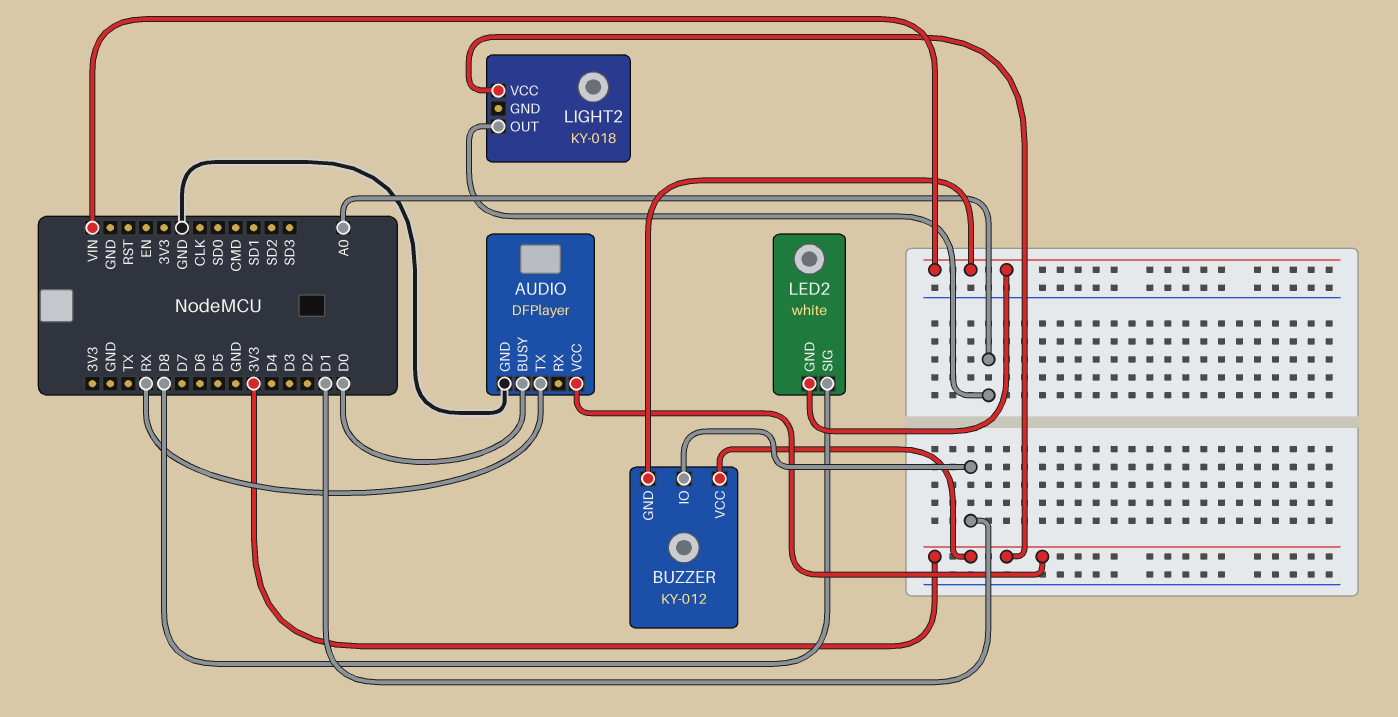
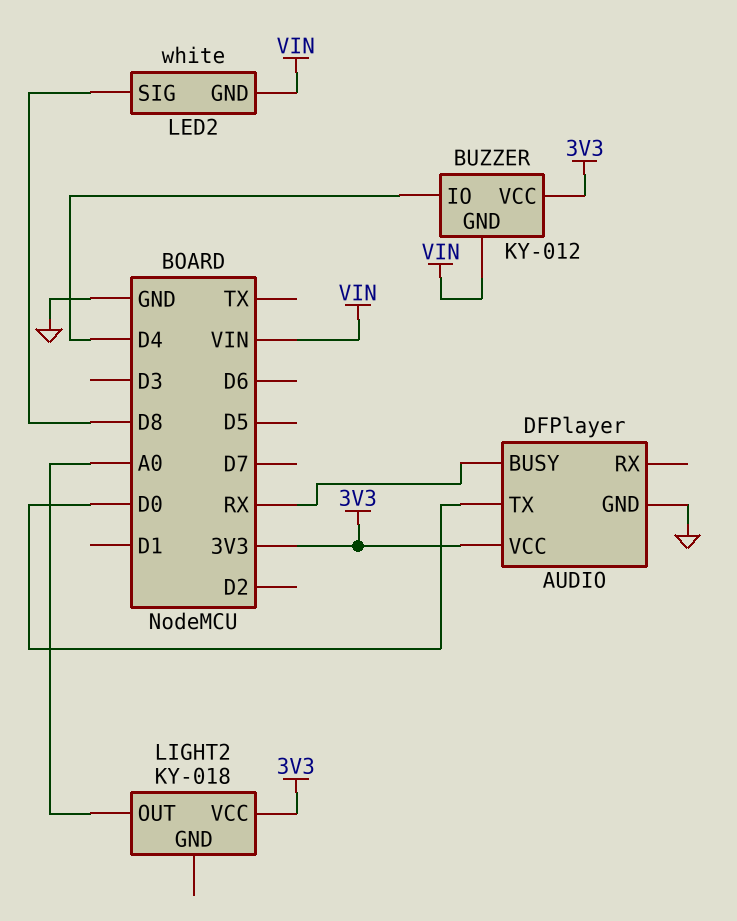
AUDIO pin BUSY: D0 -> RX
AUDIO pin TX: RX -> D0
BUZZER pin IO: D1 -> D4

